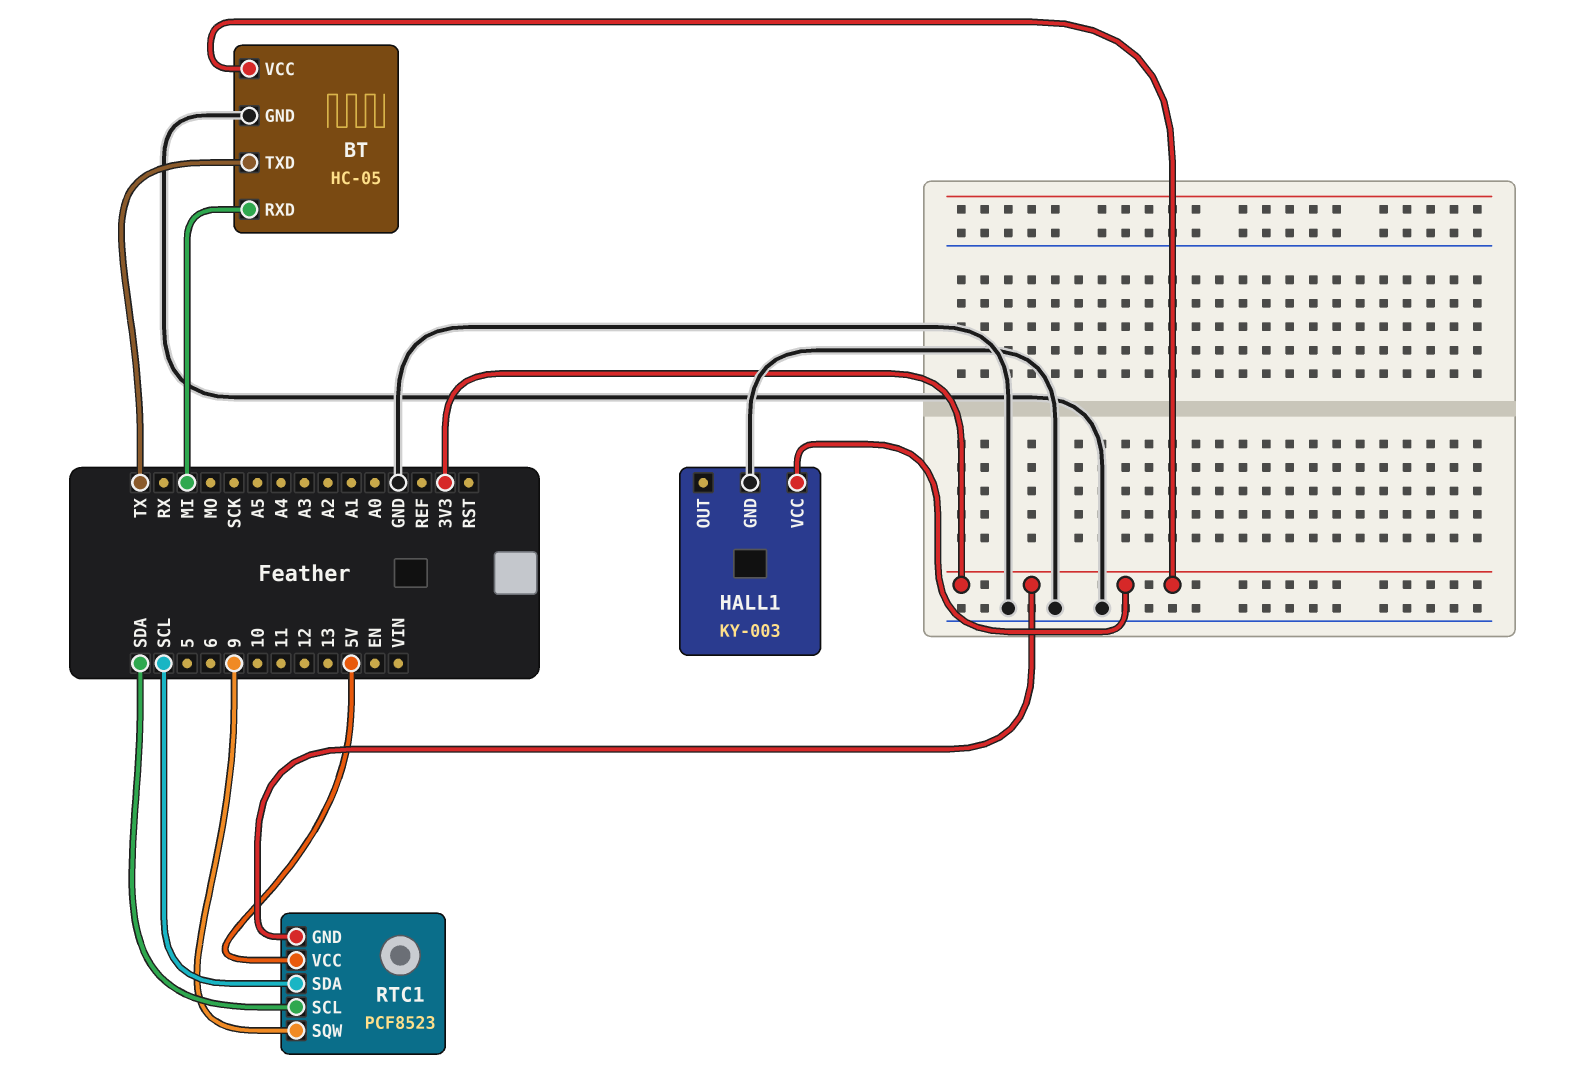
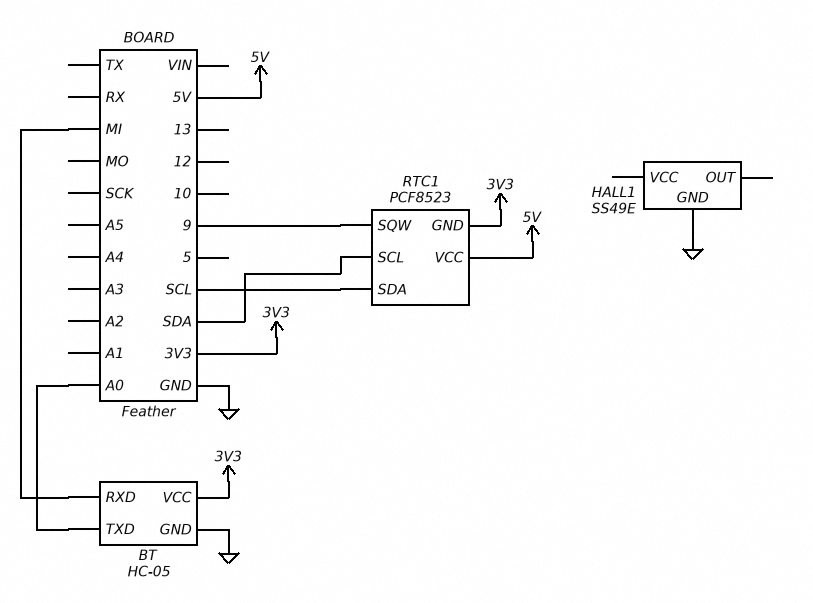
BT pin TXD: TX -> A0
HALL1: KY-003 -> SS49E
HALL1 pin VCC: 3V3 -> none

